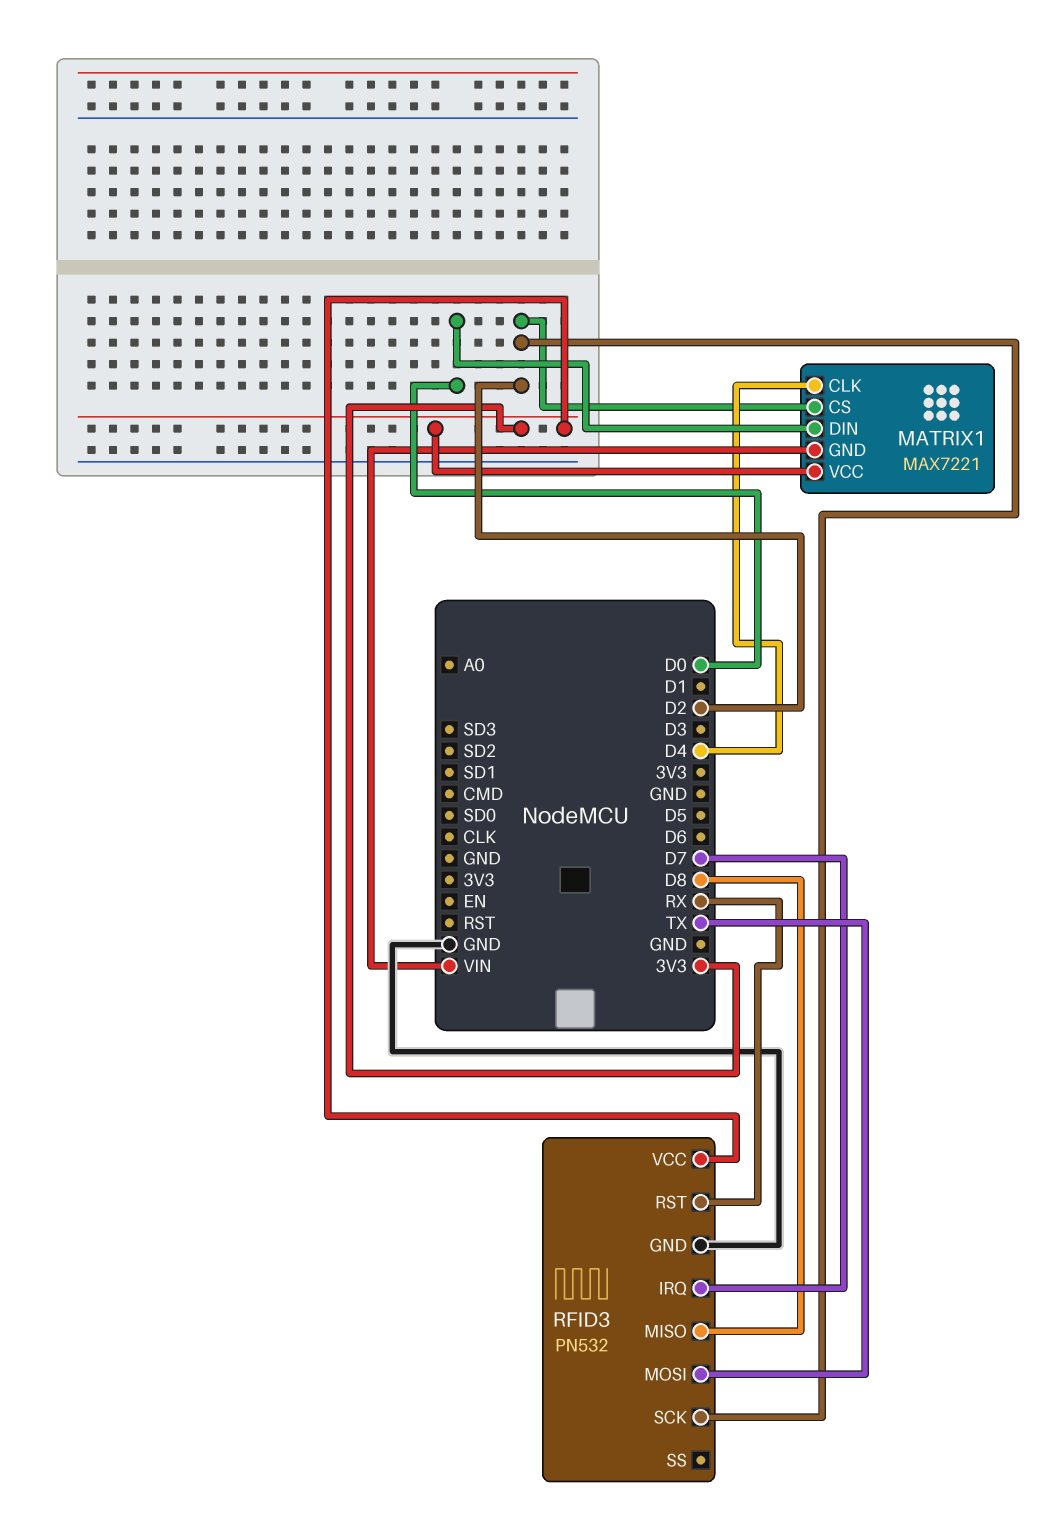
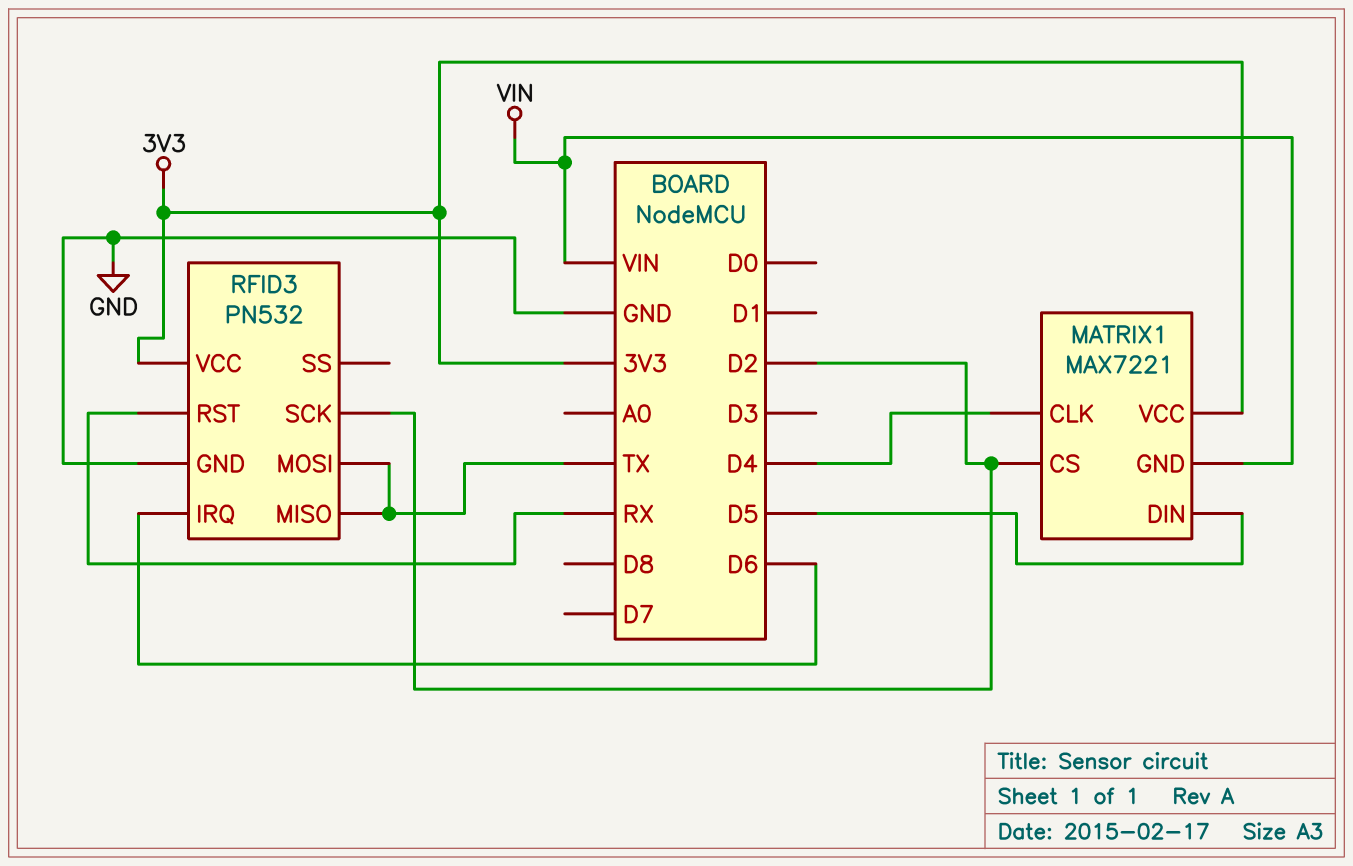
MATRIX1 pin DIN: D0 -> D5
RFID3 pin IRQ: D7 -> D6
RFID3 pin MISO: D8 -> TX

